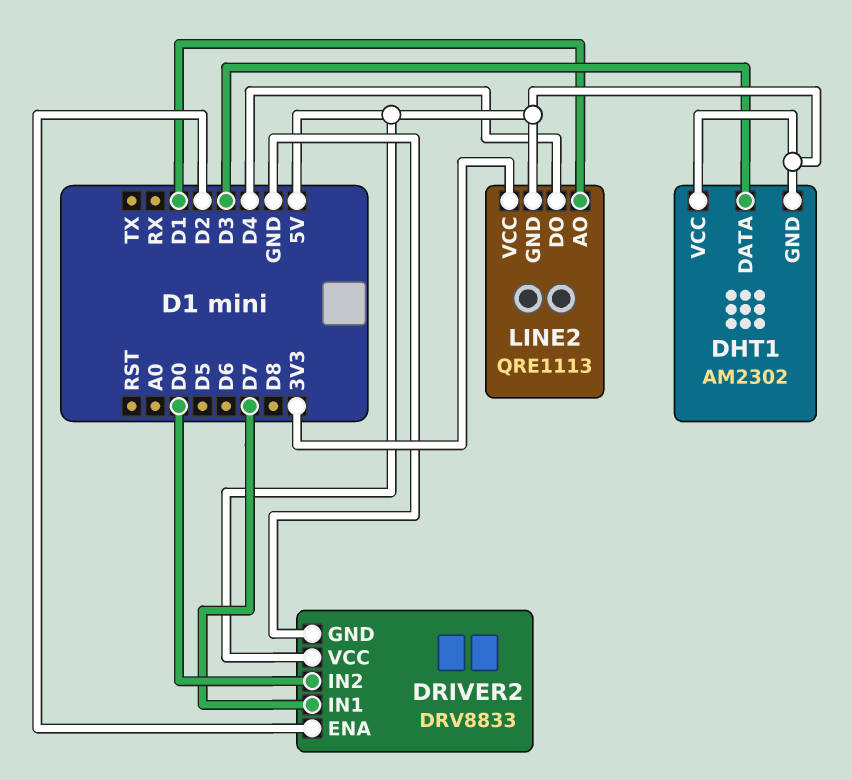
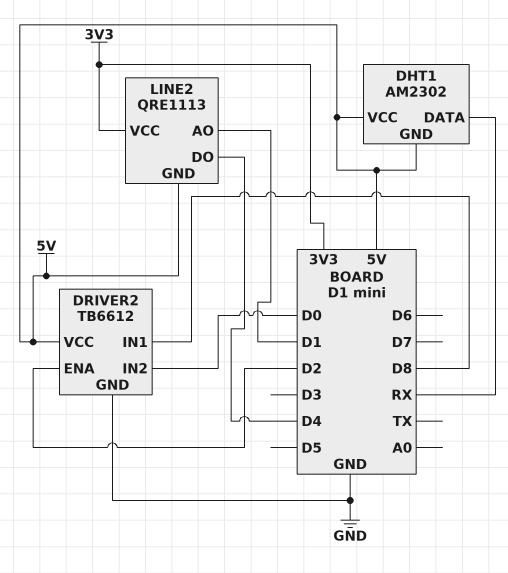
DHT1 pin DATA: D3 -> RX
DRIVER2: DRV8833 -> TB6612
DRIVER2 pin IN1: D7 -> D8

